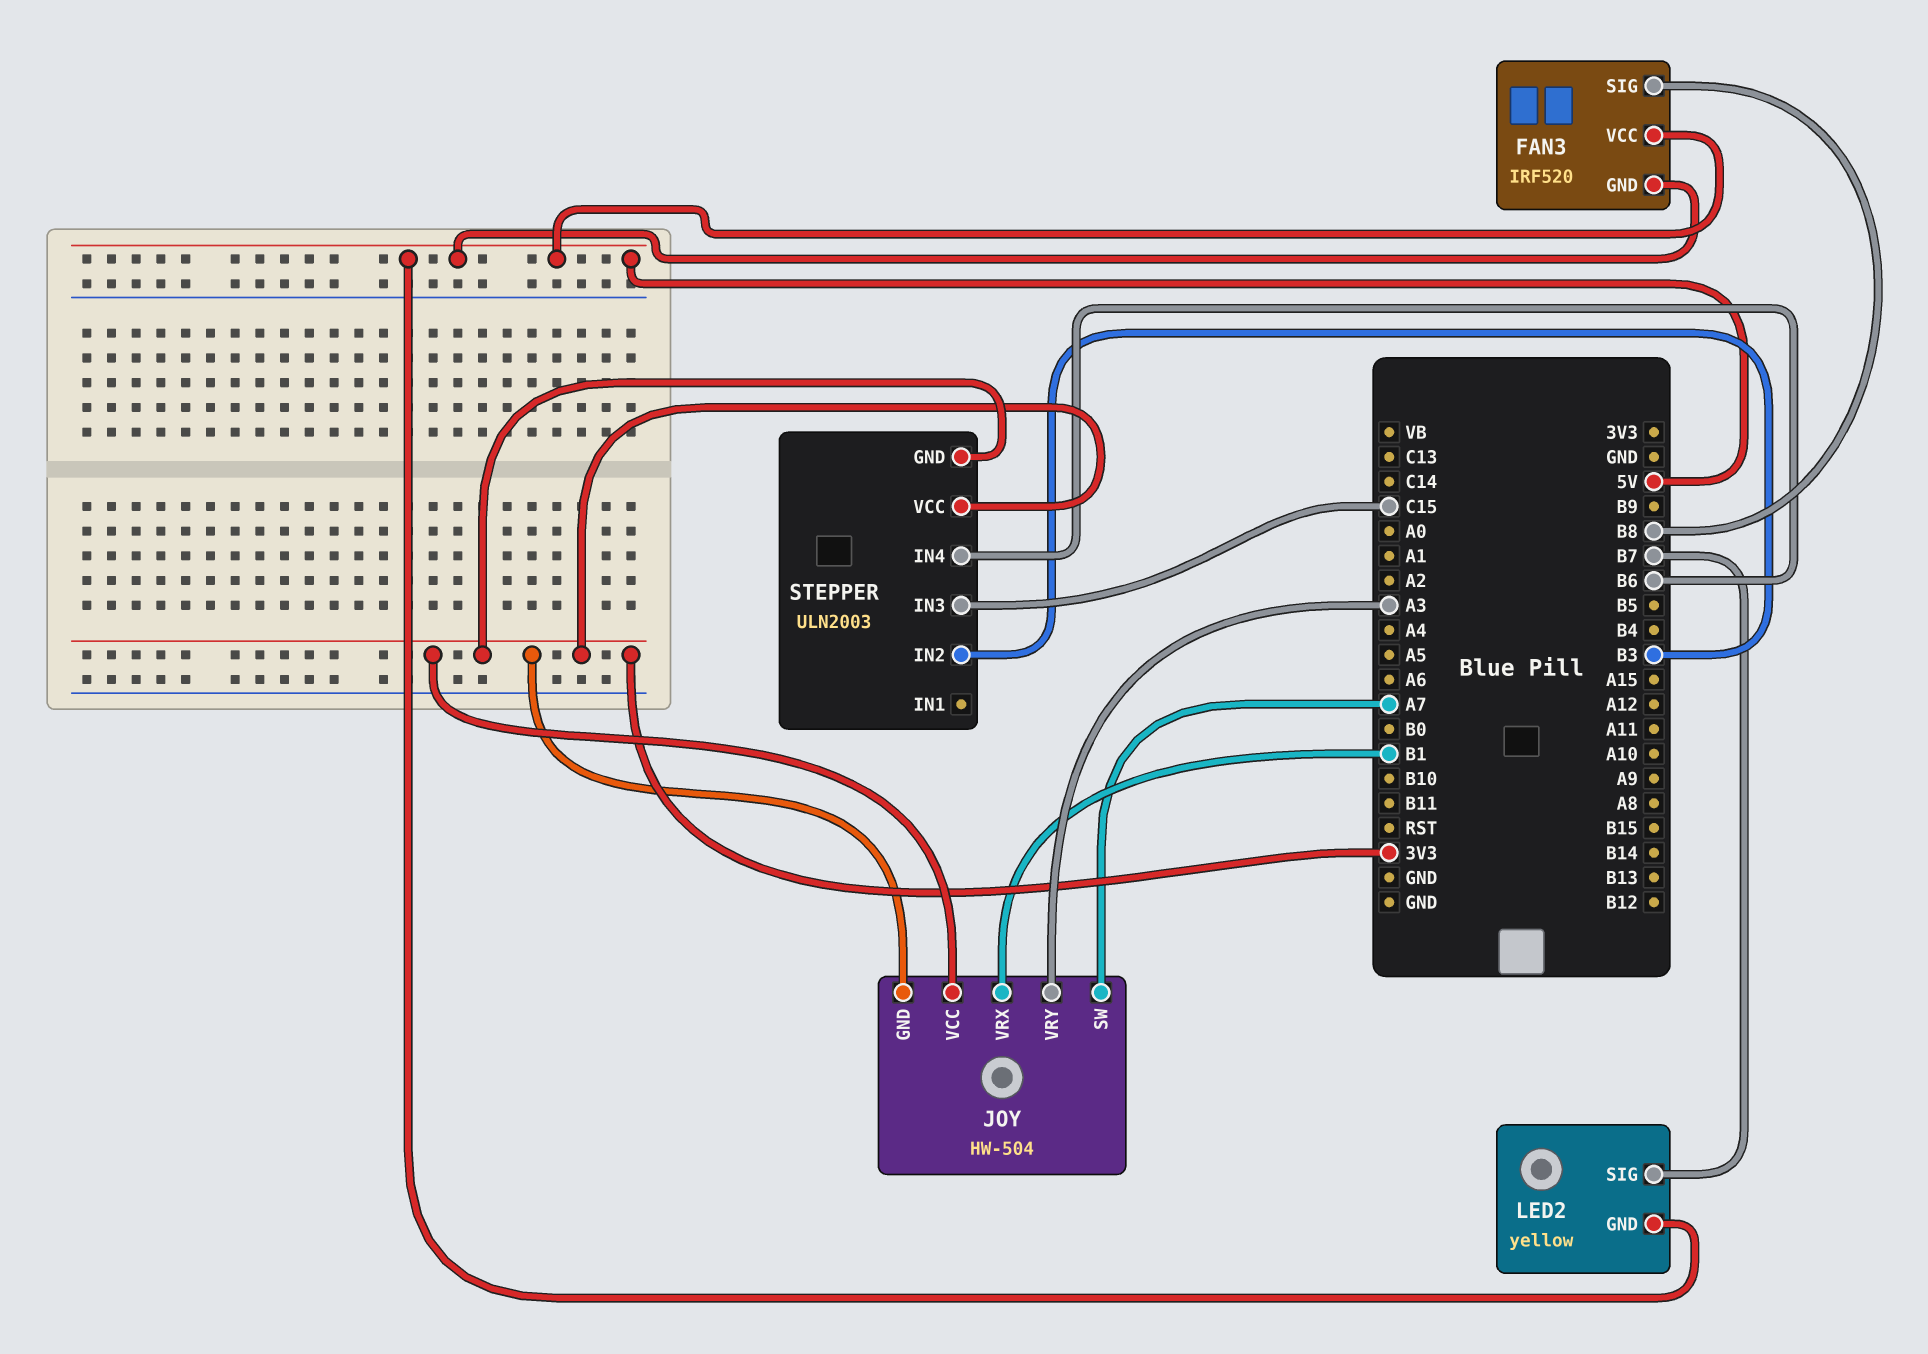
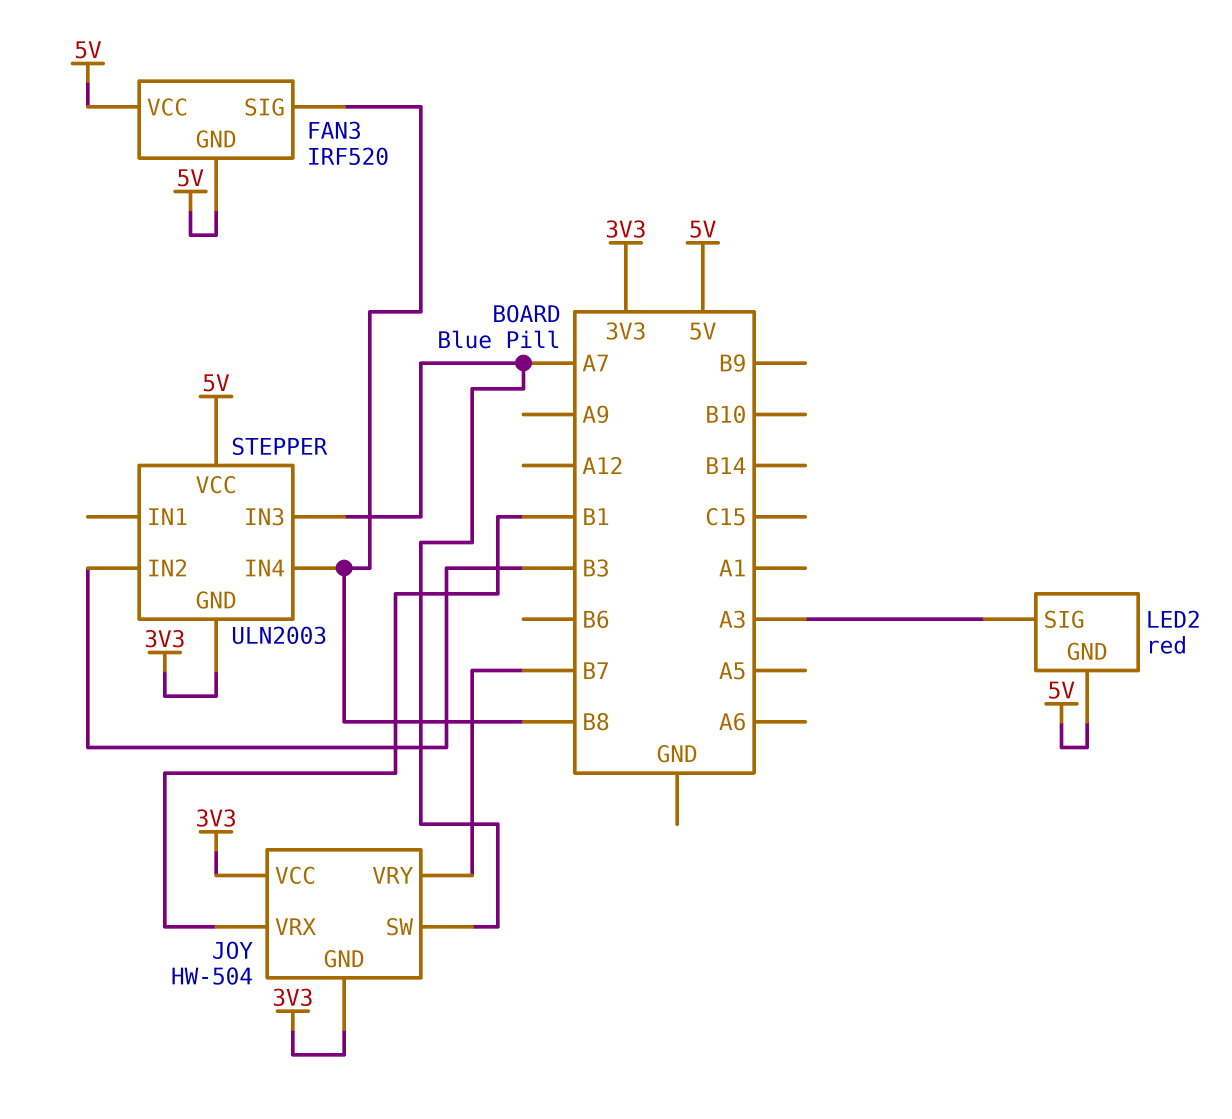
JOY pin VRY: A3 -> B7
LED2: yellow -> red
LED2 pin SIG: B7 -> A3
STEPPER pin IN3: C15 -> A7
STEPPER pin IN4: B6 -> B8
STEPPER pin VCC: 3V3 -> 5V

